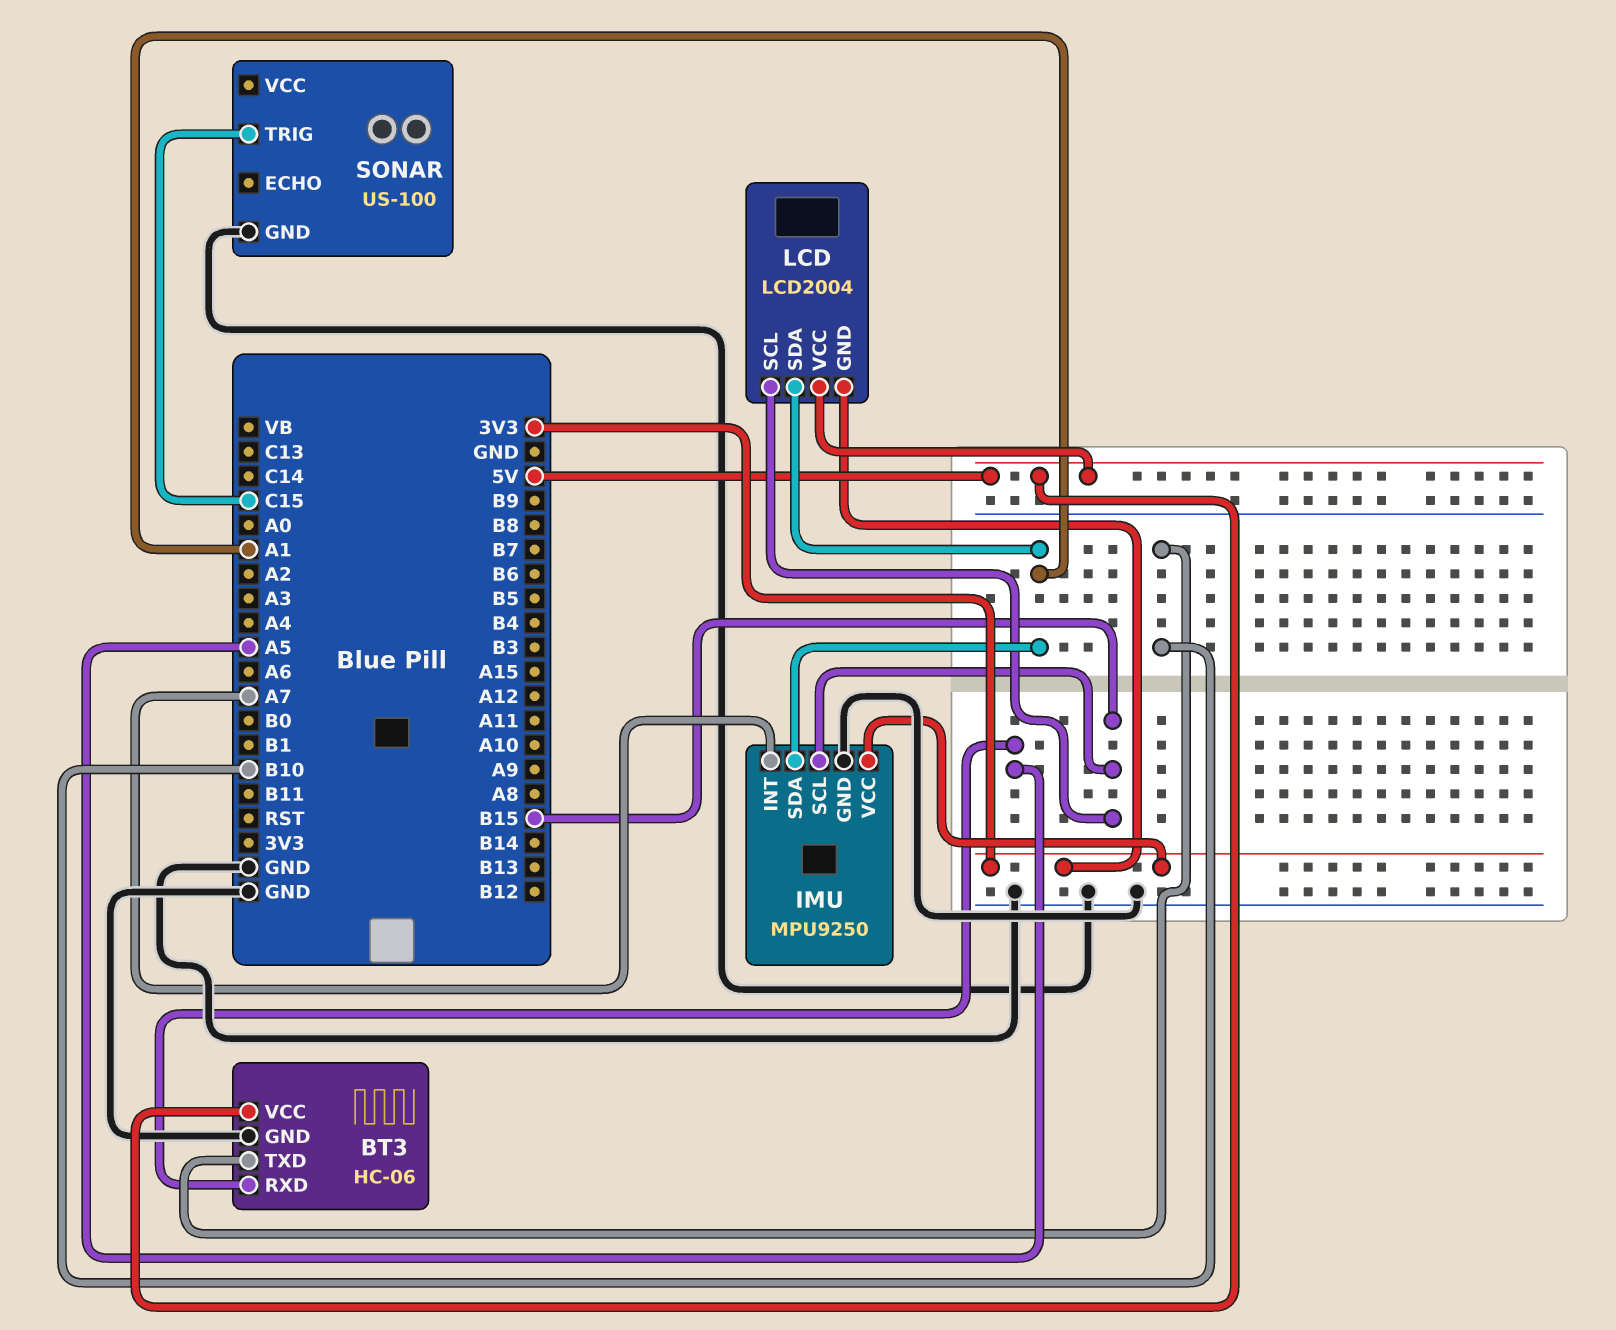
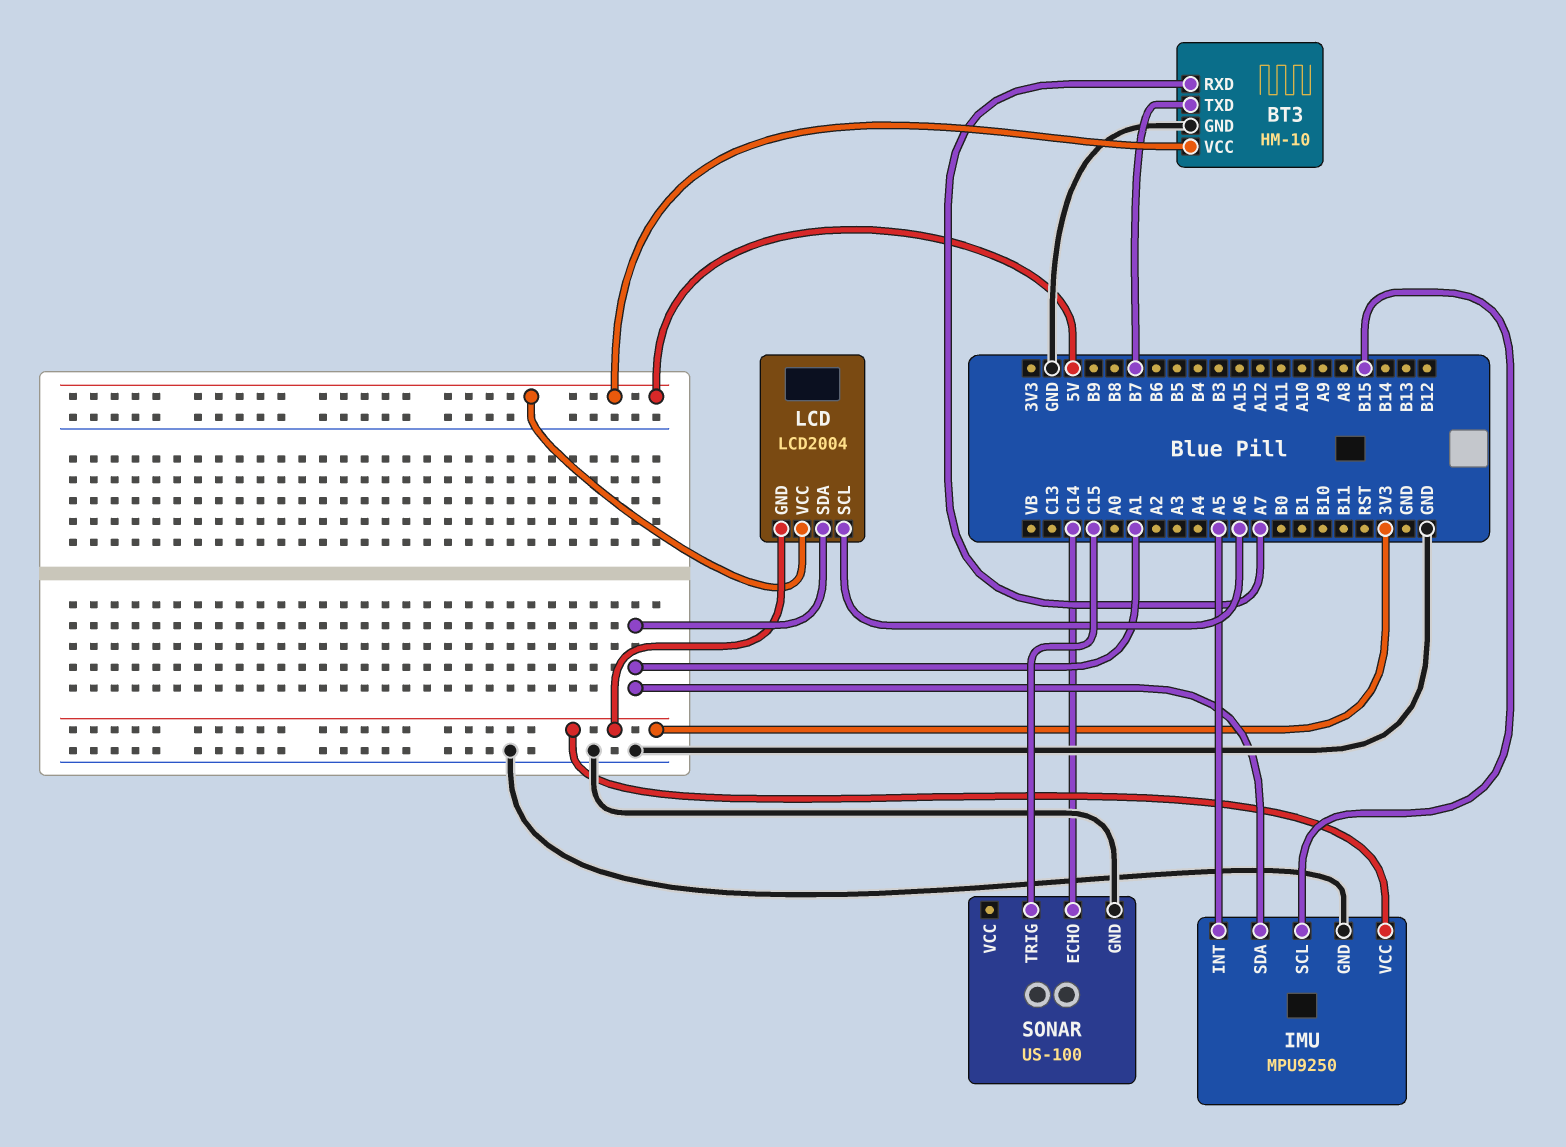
BT3: HC-06 -> HM-10
BT3 pin RXD: A5 -> A7
BT3 pin TXD: B10 -> B7
IMU pin INT: A7 -> A5
LCD pin SCL: B15 -> A6
SONAR pin ECHO: none -> C14

